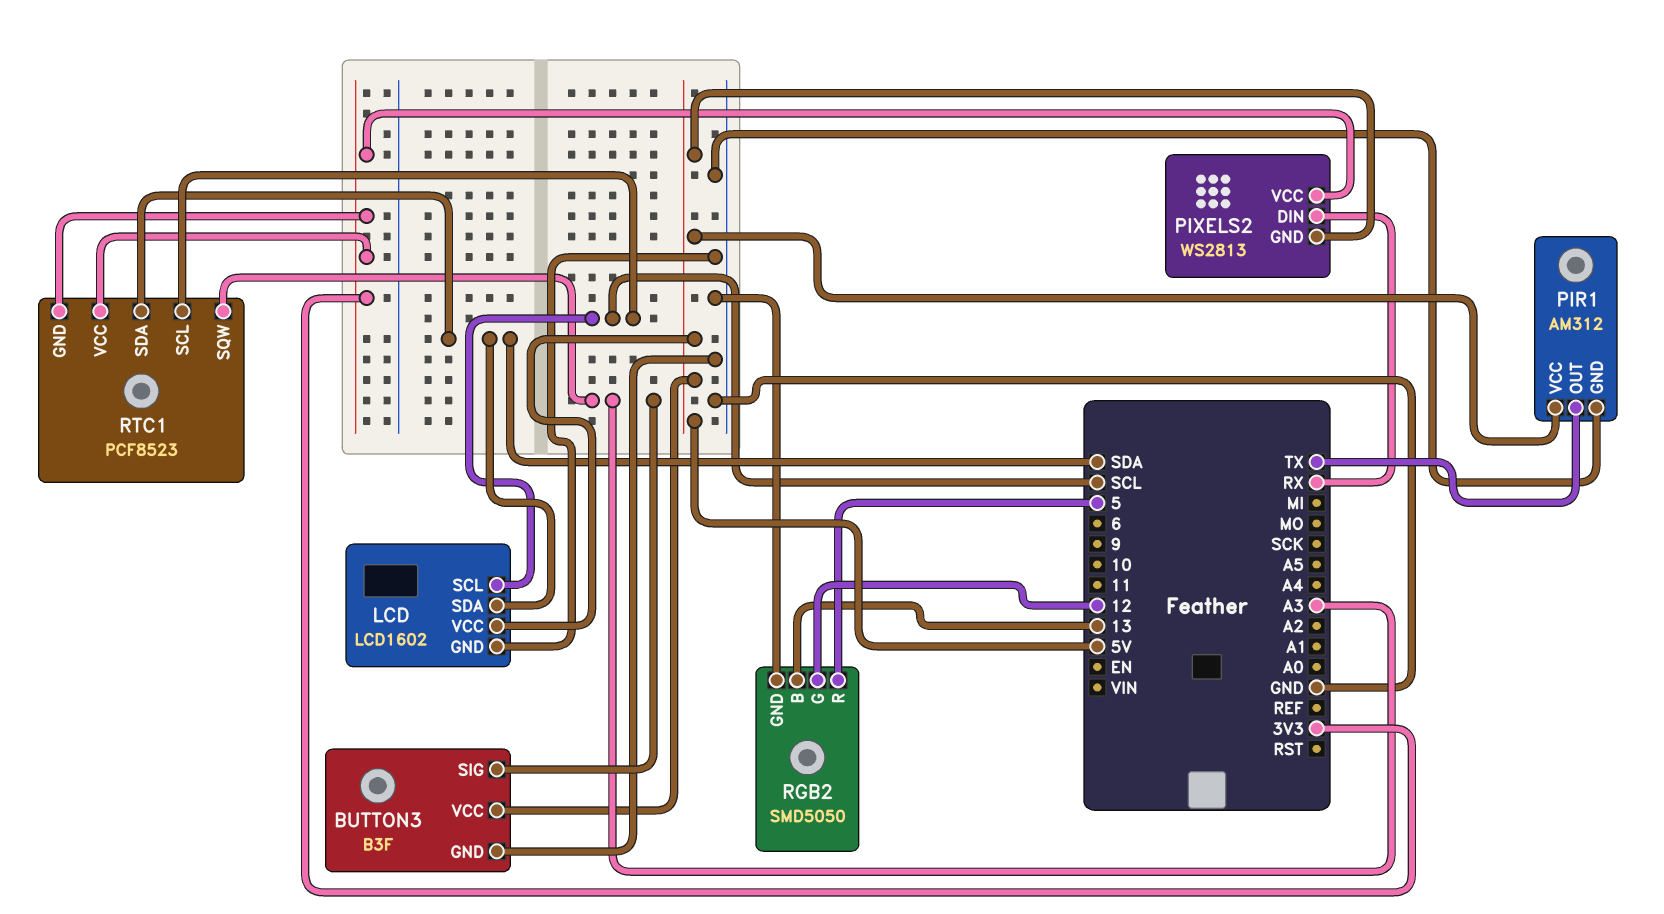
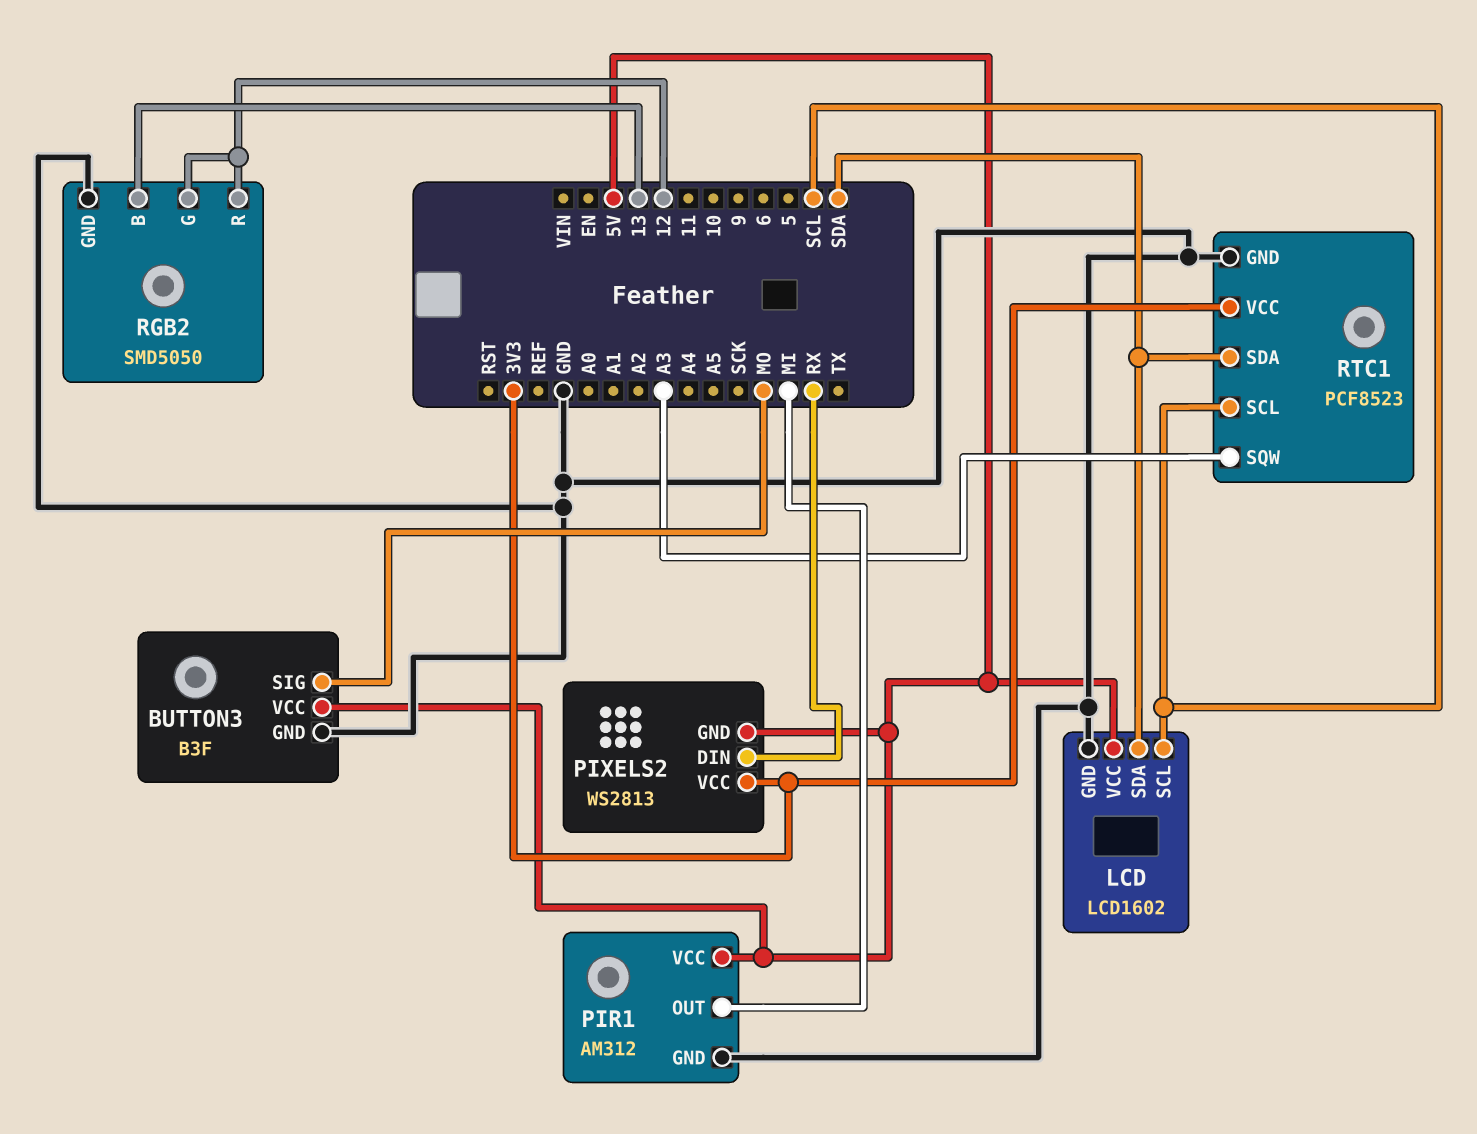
BUTTON3 pin SIG: A3 -> MO
PIR1 pin OUT: TX -> MI
RGB2 pin R: 5 -> 12
RTC1 pin GND: 3V3 -> GND

